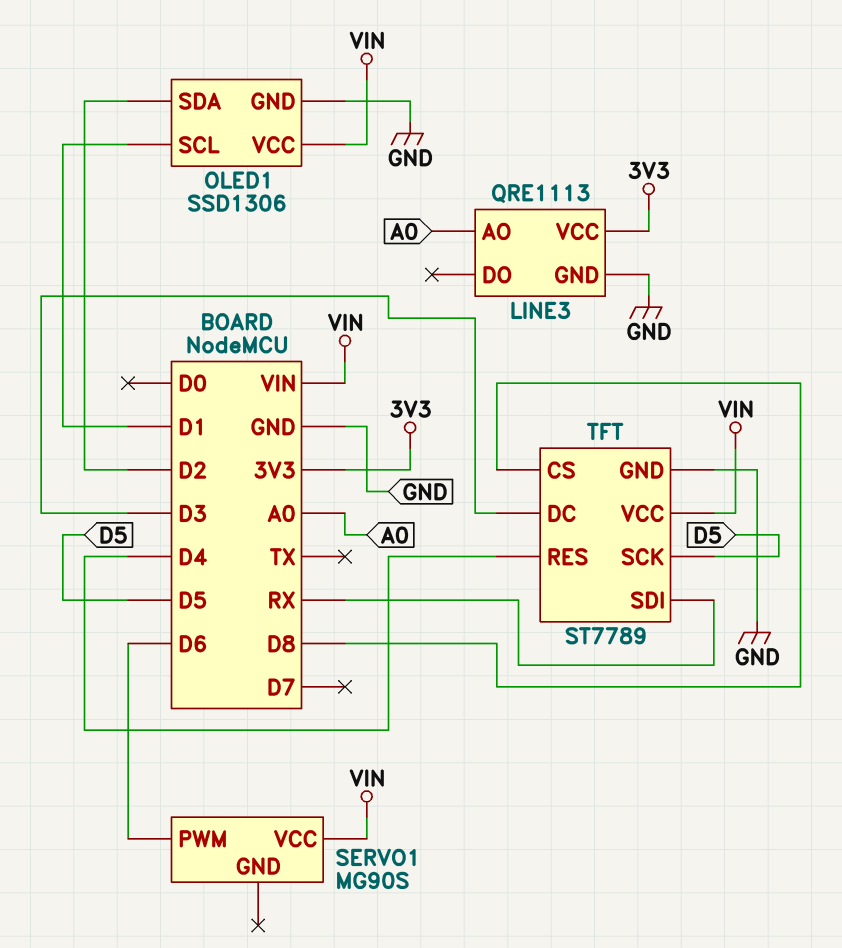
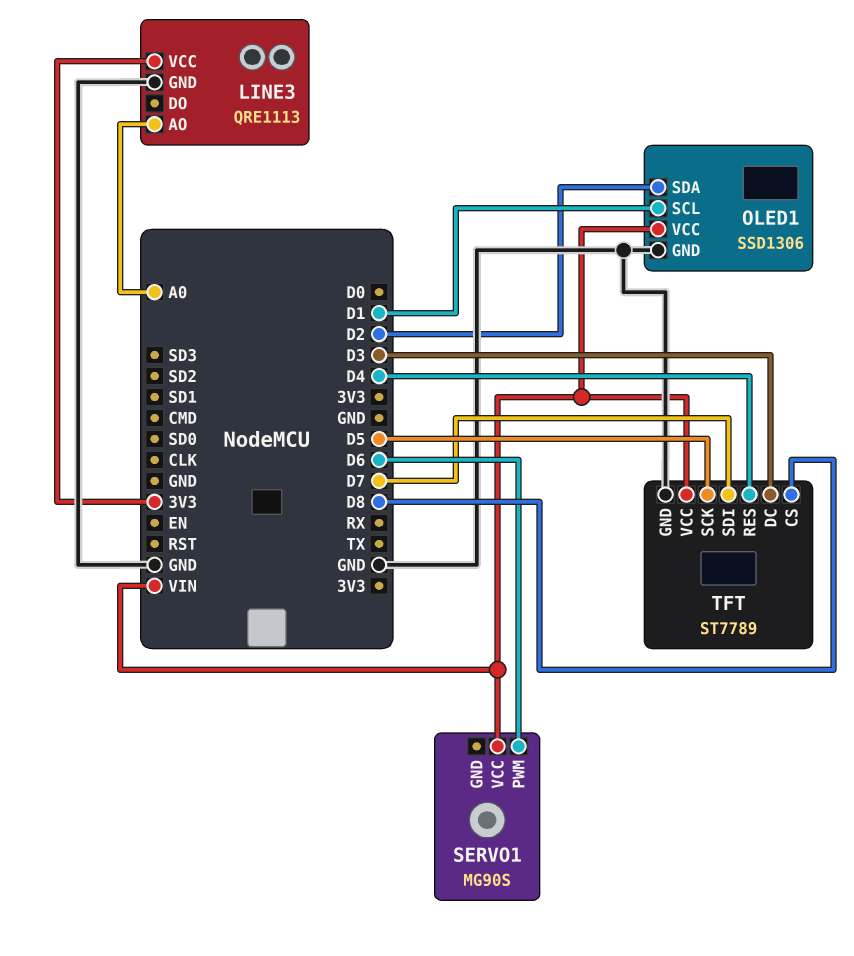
TFT pin SDI: RX -> D7

